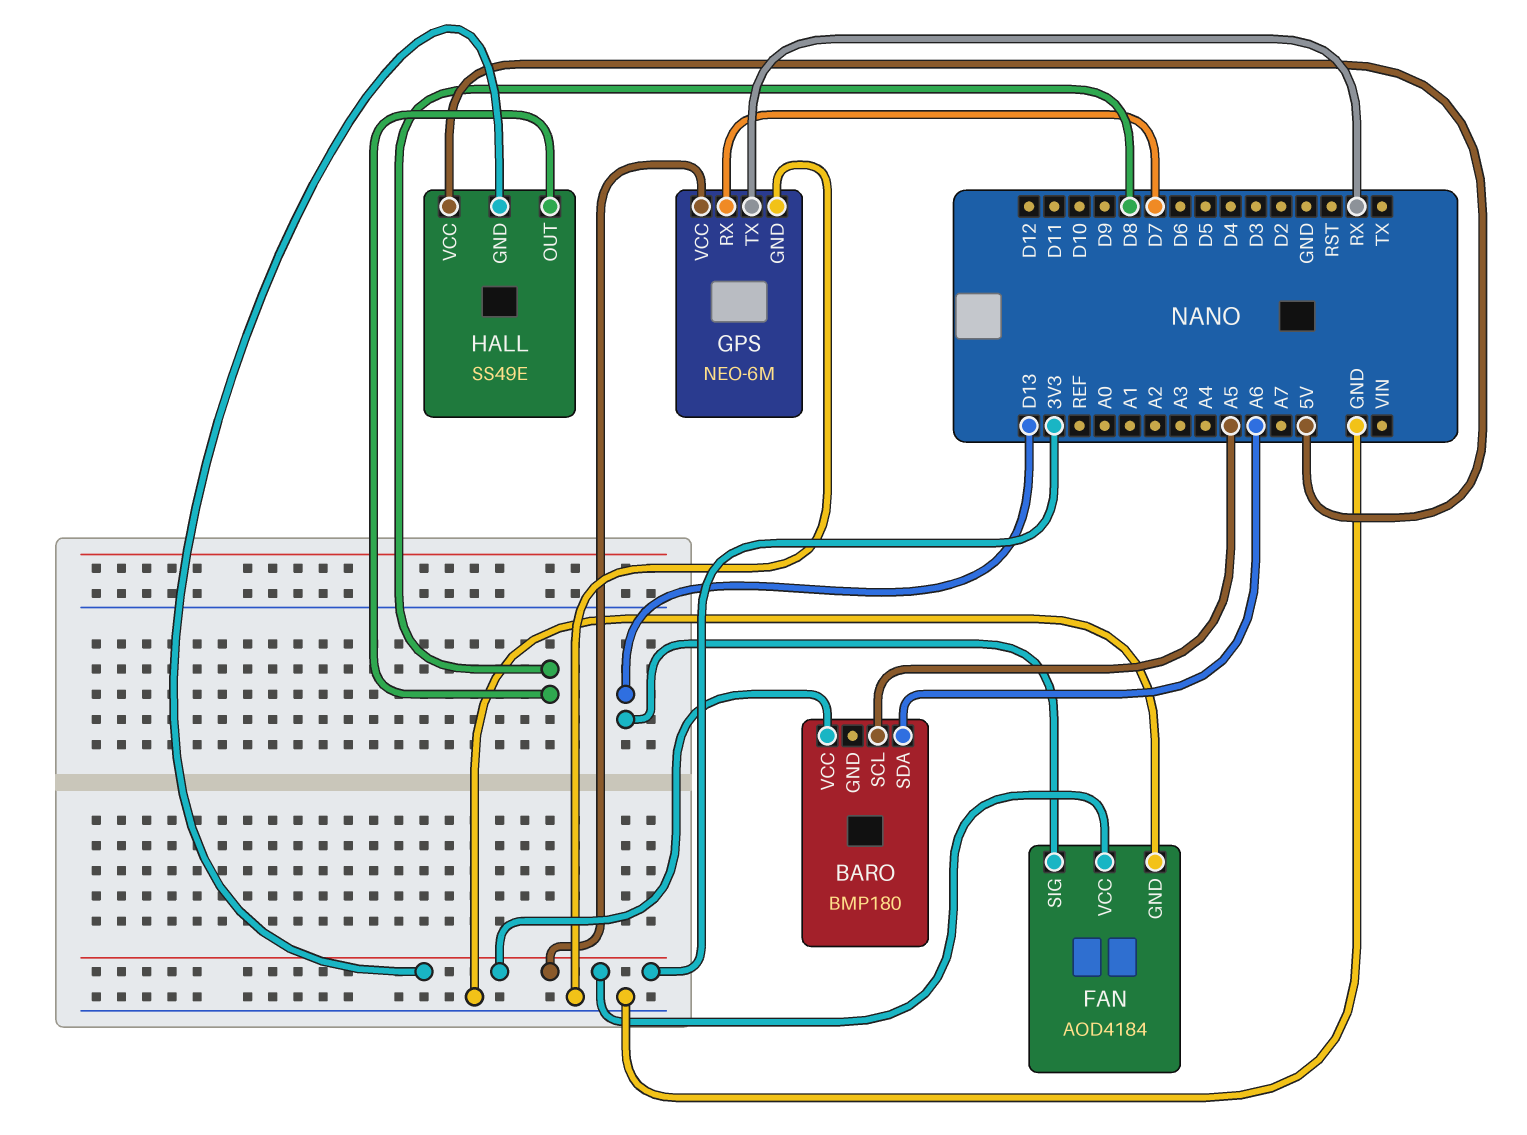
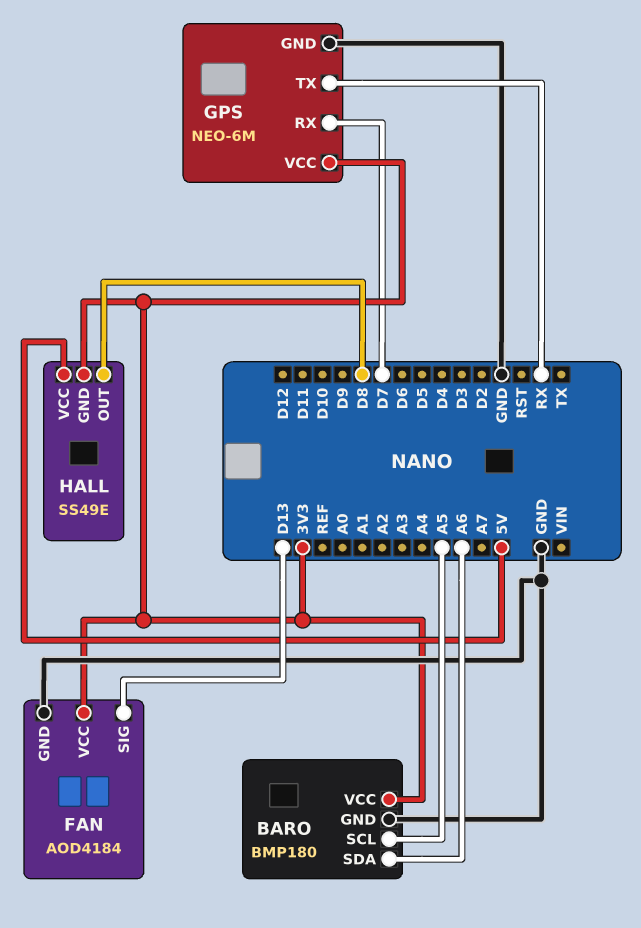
BARO pin GND: none -> GND

